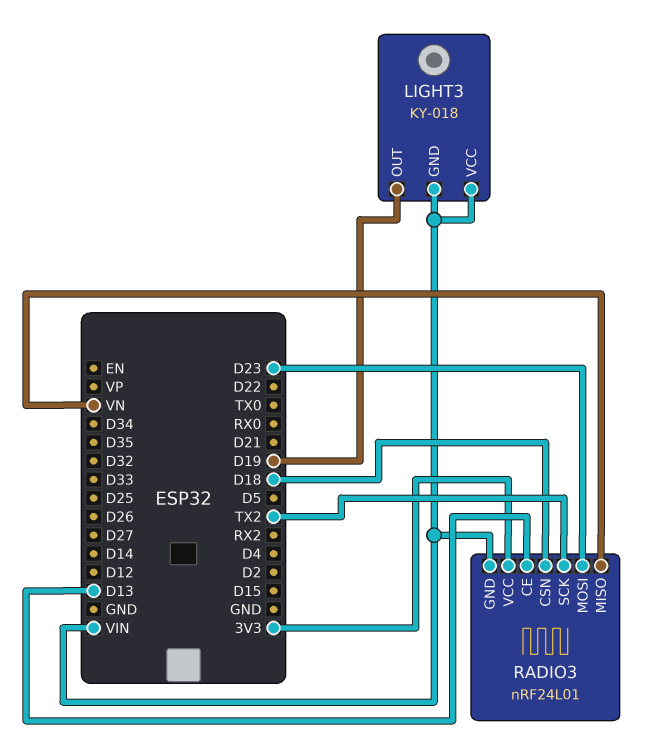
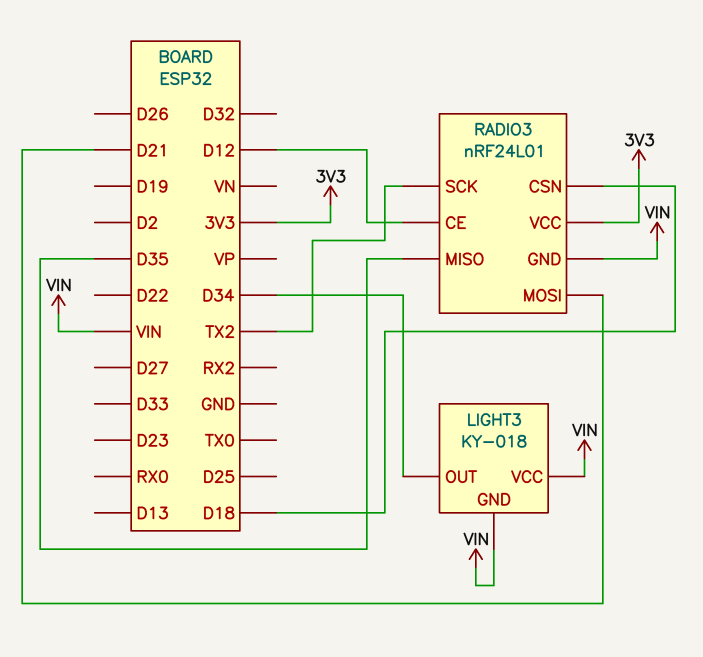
LIGHT3 pin OUT: D19 -> D34
RADIO3 pin CE: D13 -> D12
RADIO3 pin MISO: VN -> D35
RADIO3 pin MOSI: D23 -> D21

